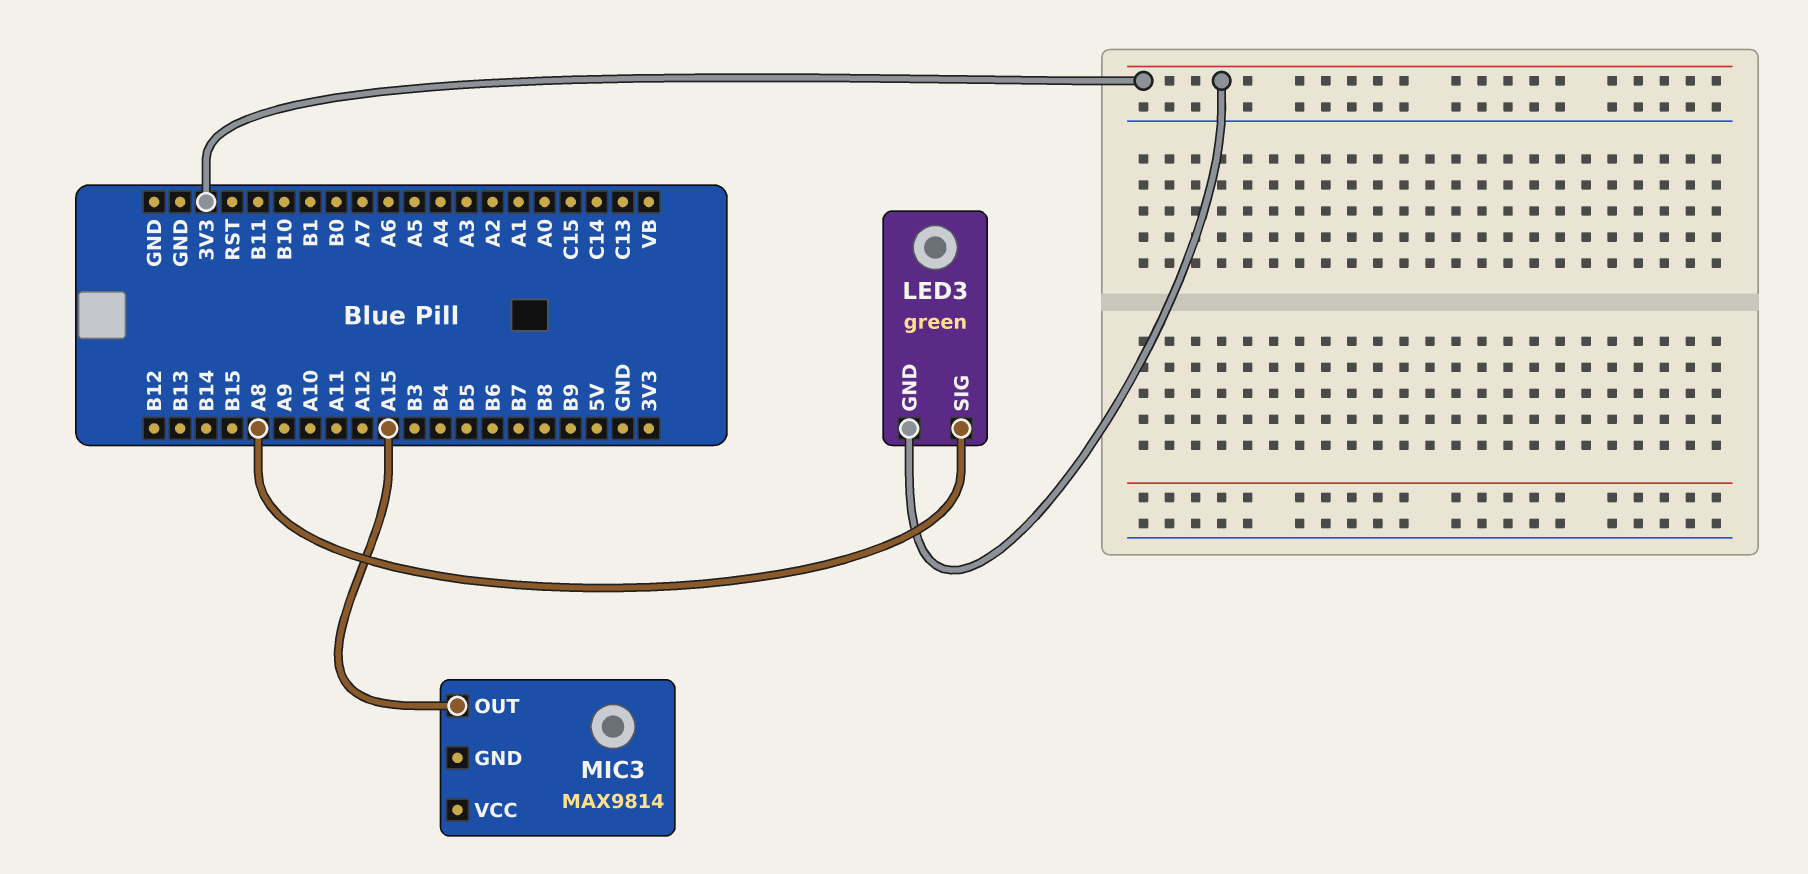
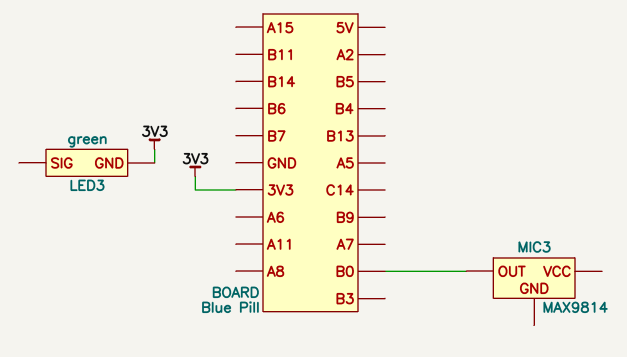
LED3 pin SIG: A8 -> none
MIC3 pin OUT: A15 -> B0

